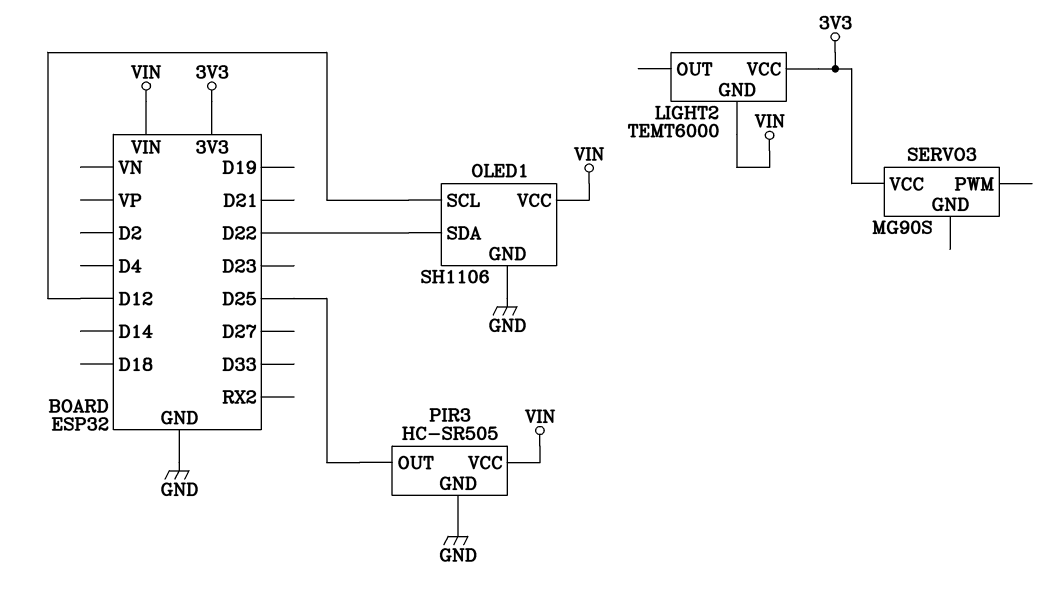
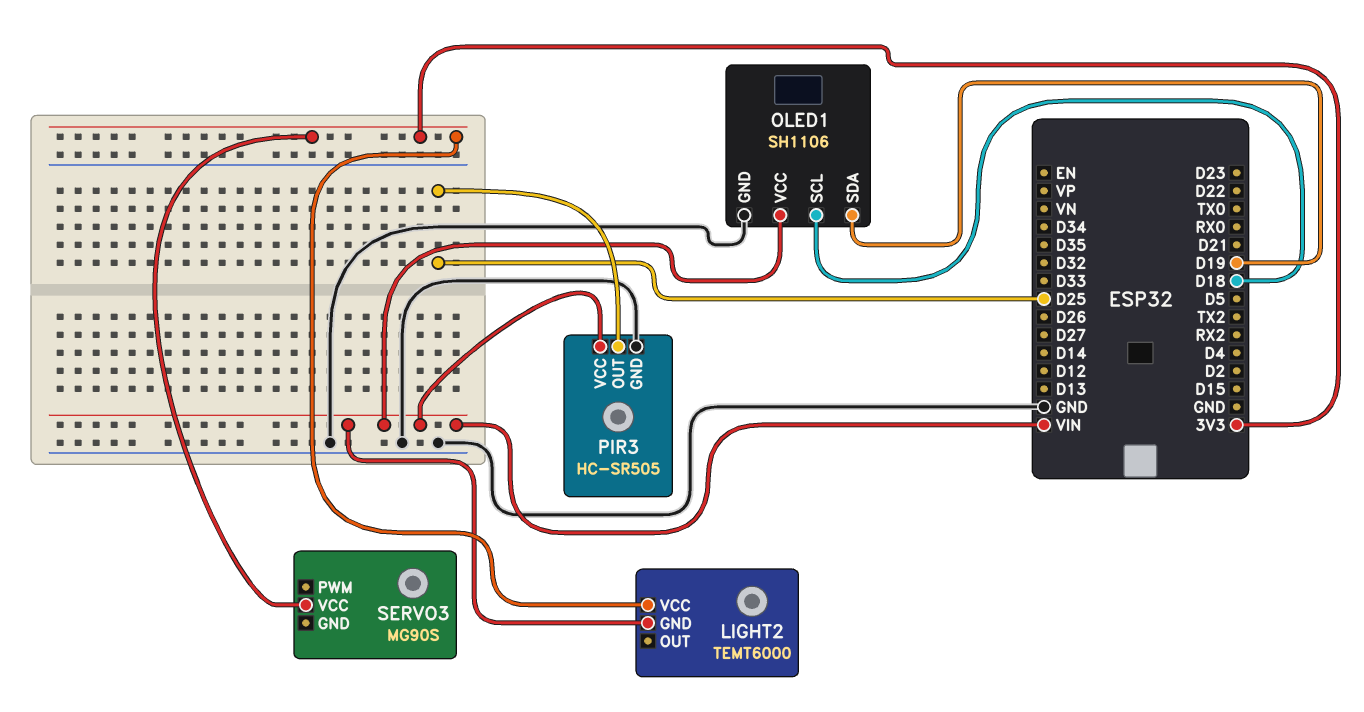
OLED1 pin SCL: D12 -> D18
OLED1 pin SDA: D22 -> D19

